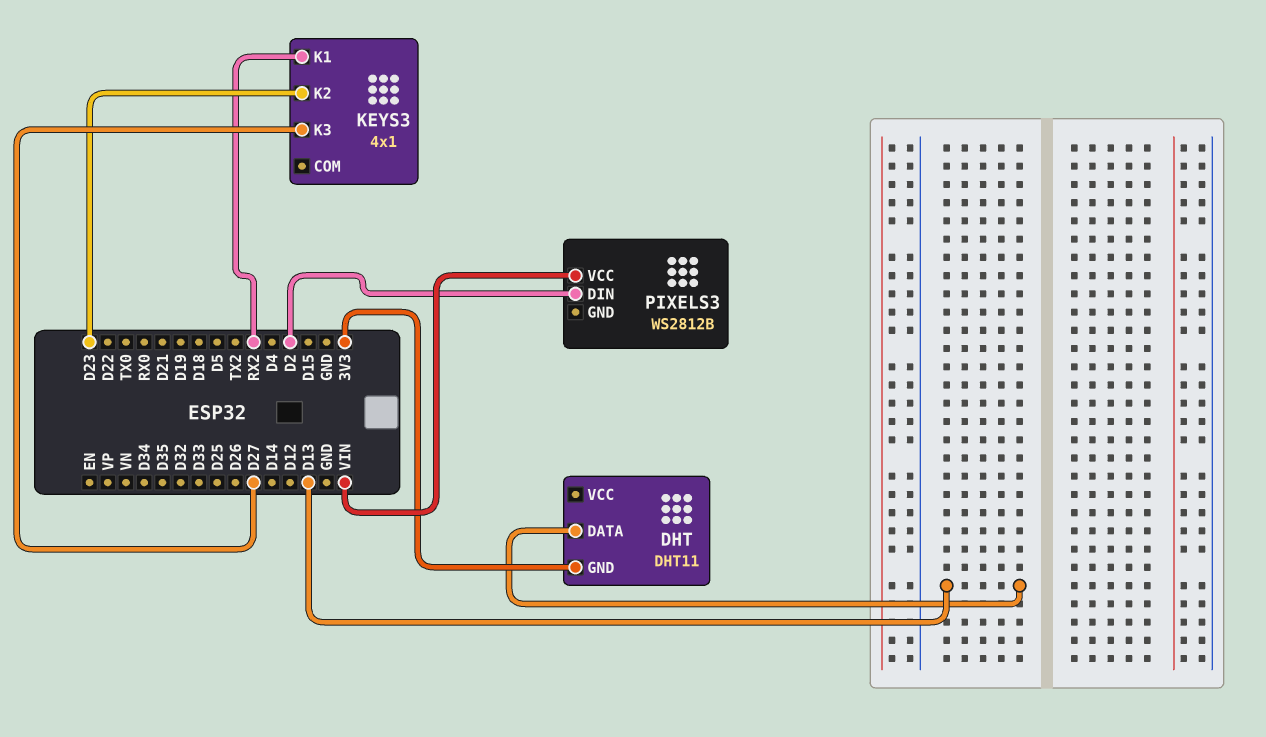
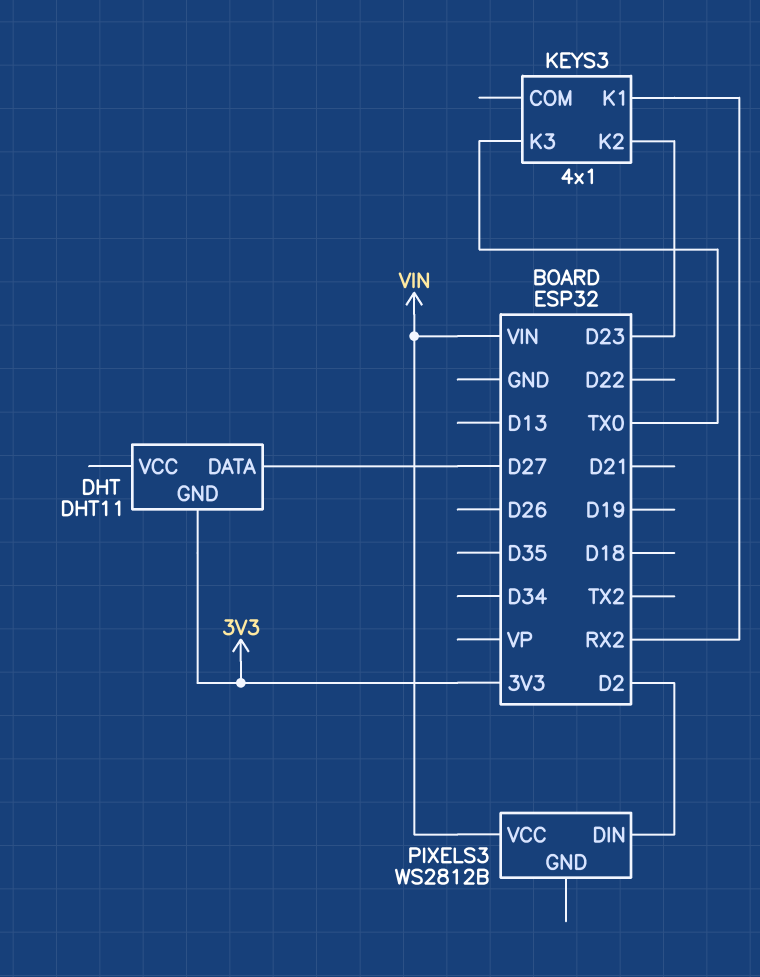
DHT pin DATA: D13 -> D27
KEYS3 pin K3: D27 -> TX0

